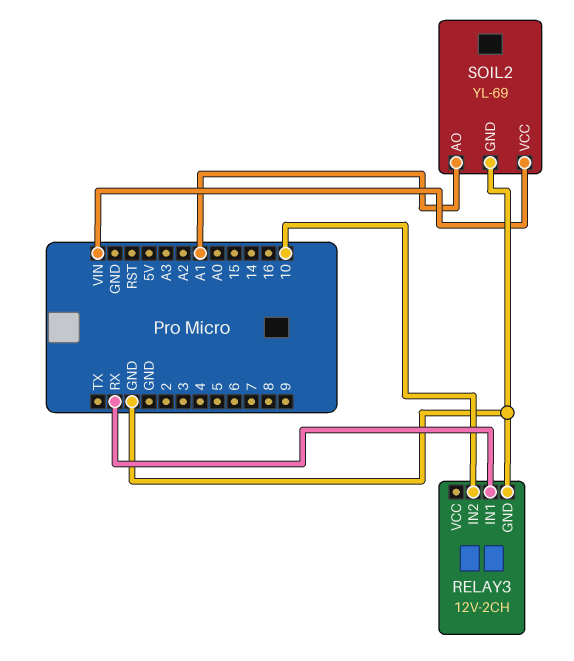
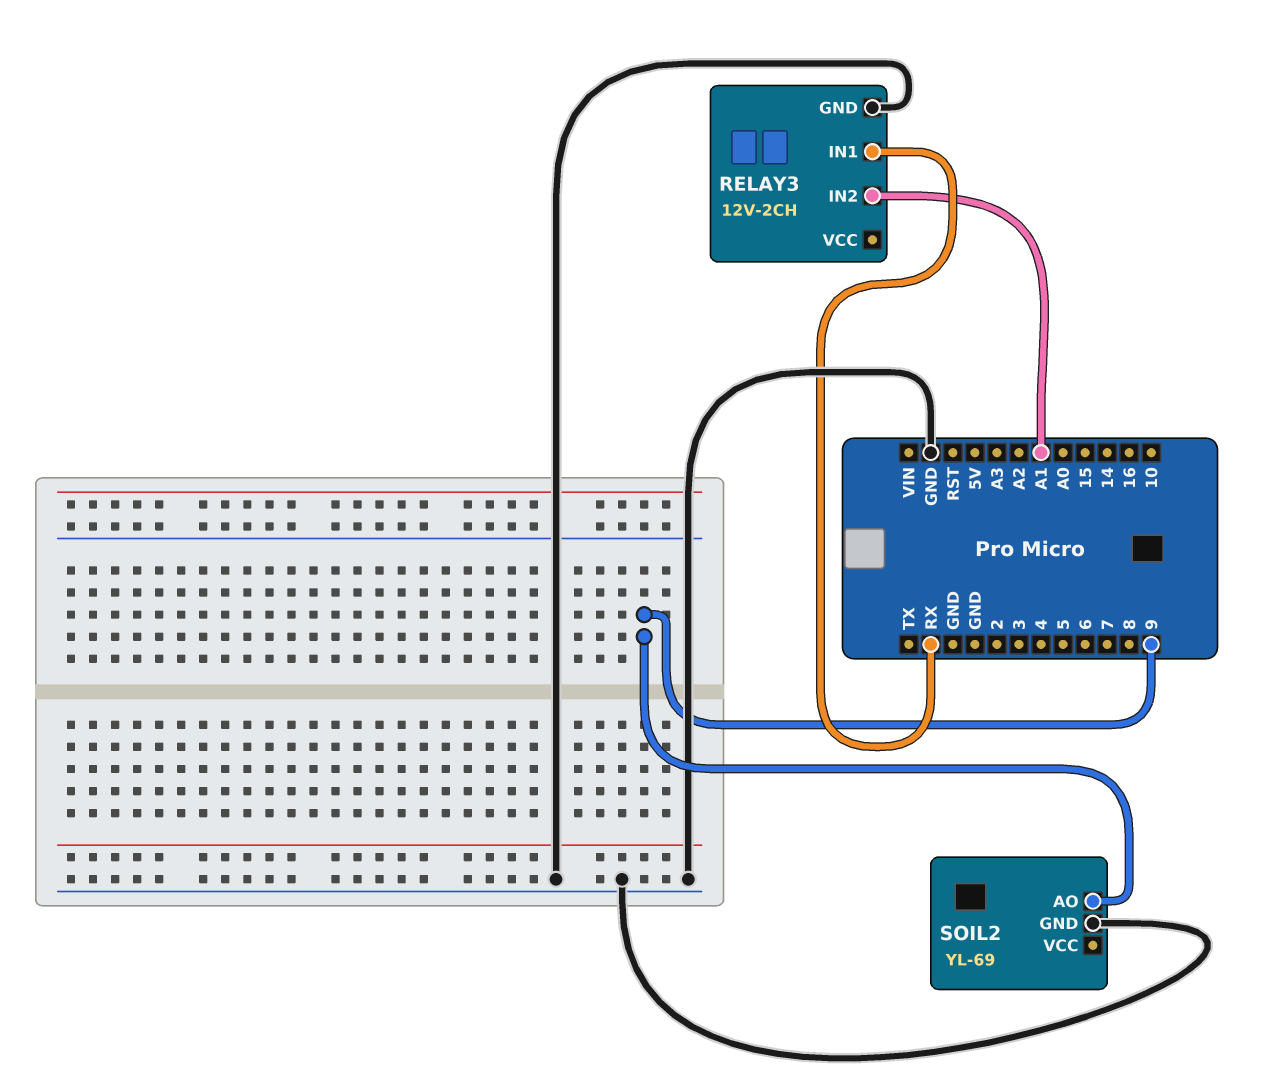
RELAY3 pin IN2: 10 -> A1
SOIL2 pin AO: A1 -> 9
SOIL2 pin VCC: VIN -> none

